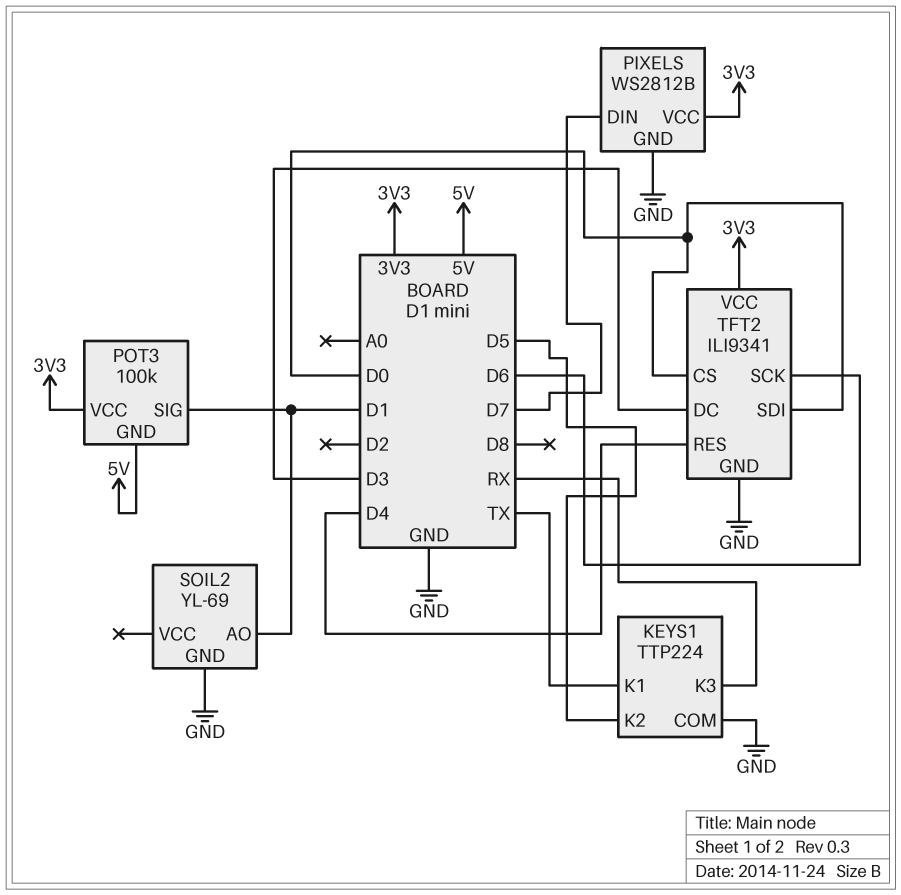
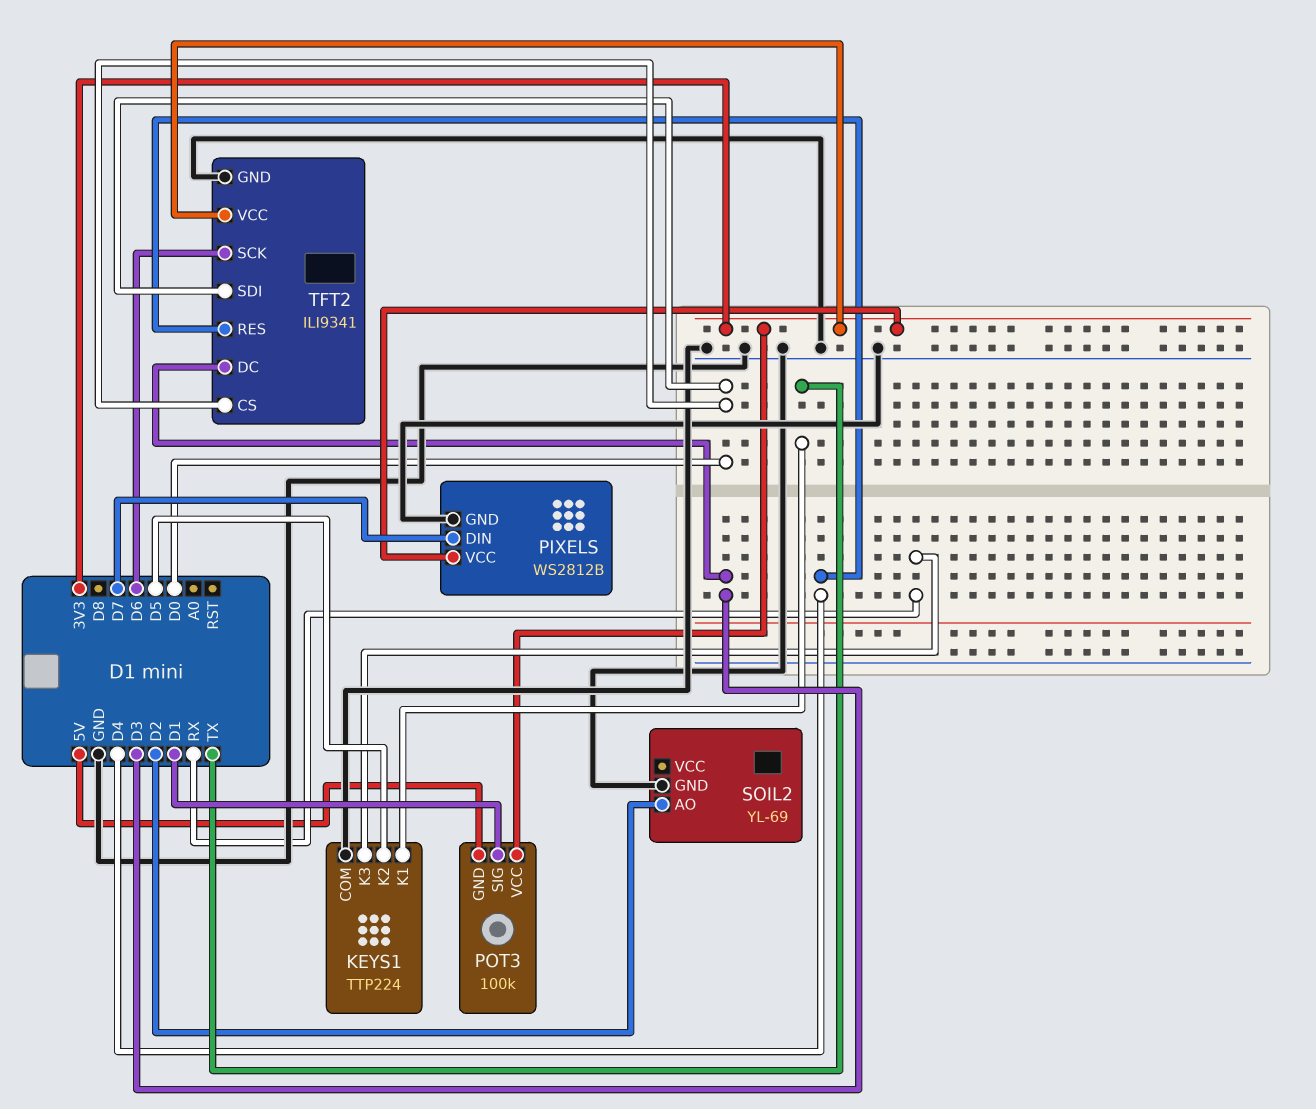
SOIL2 pin AO: D1 -> D2

